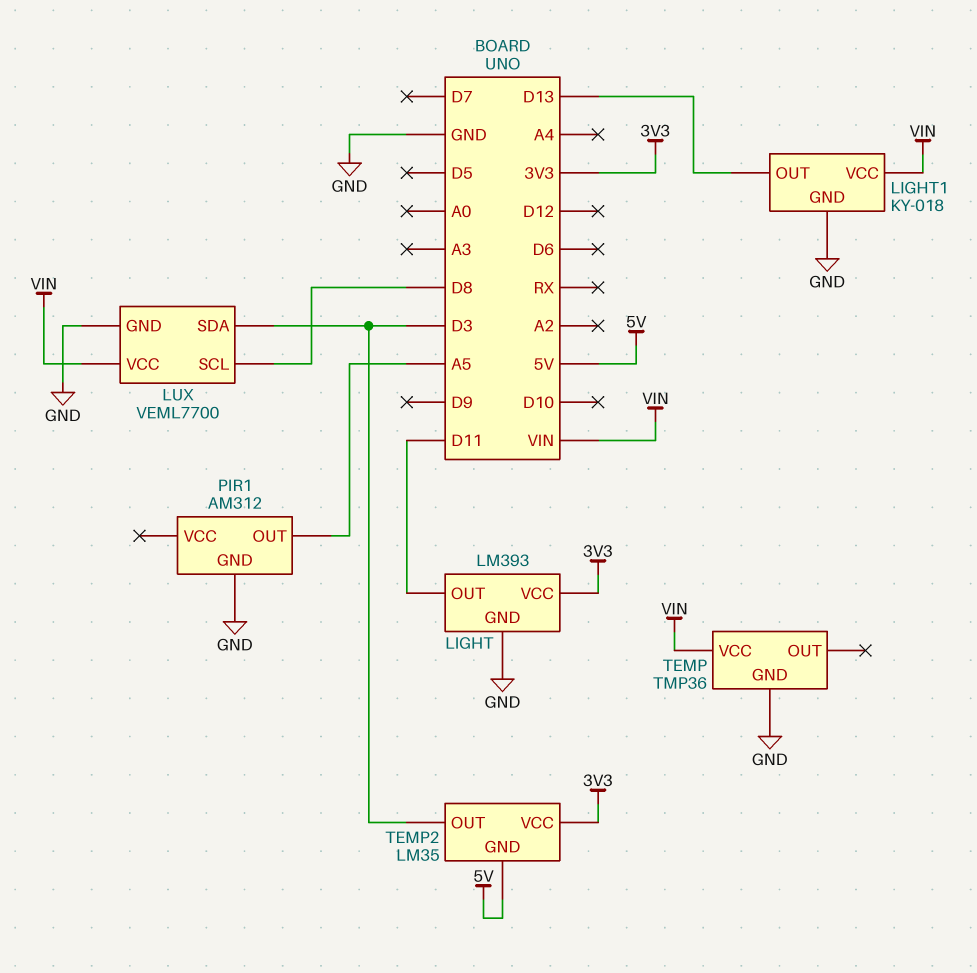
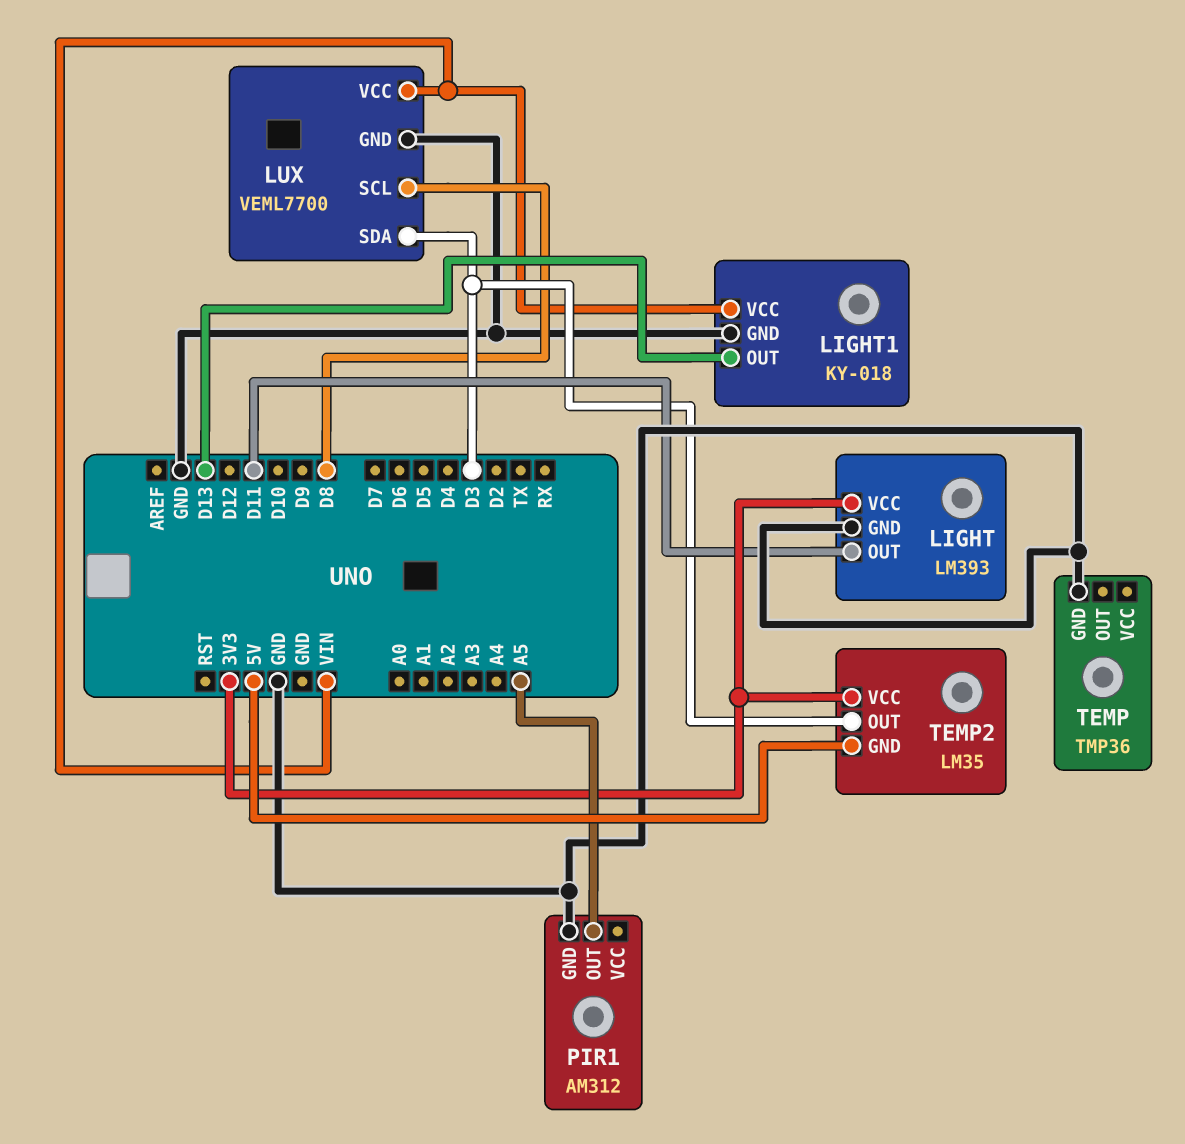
TEMP pin VCC: VIN -> none

